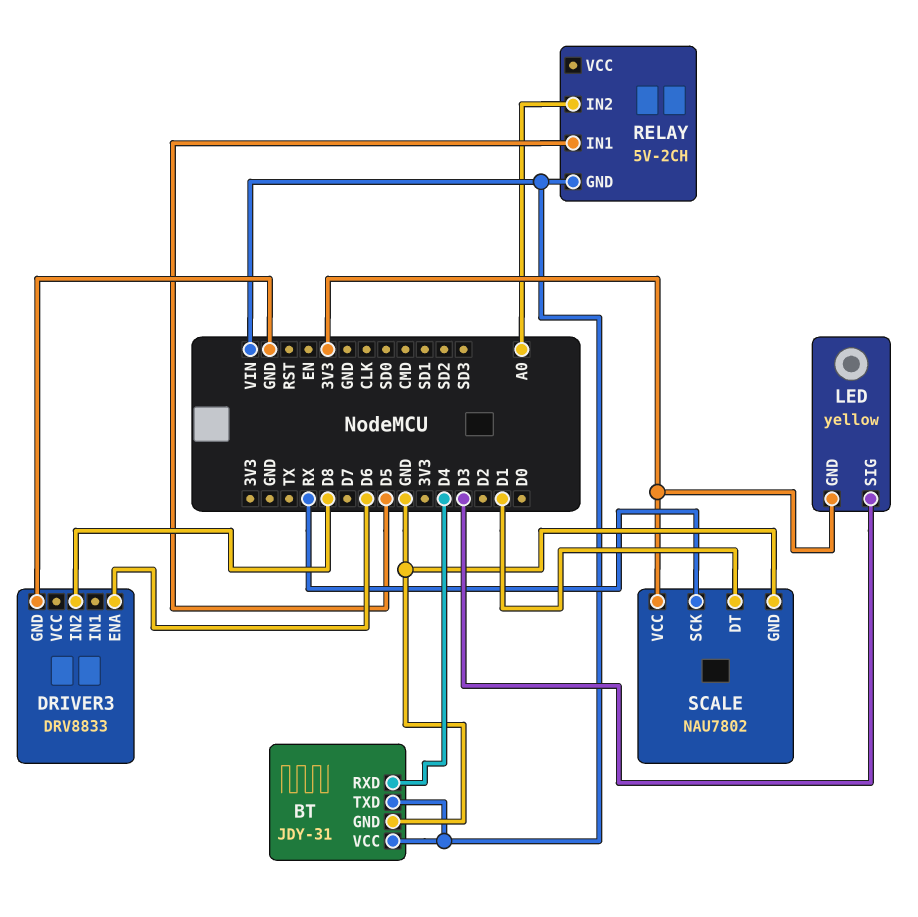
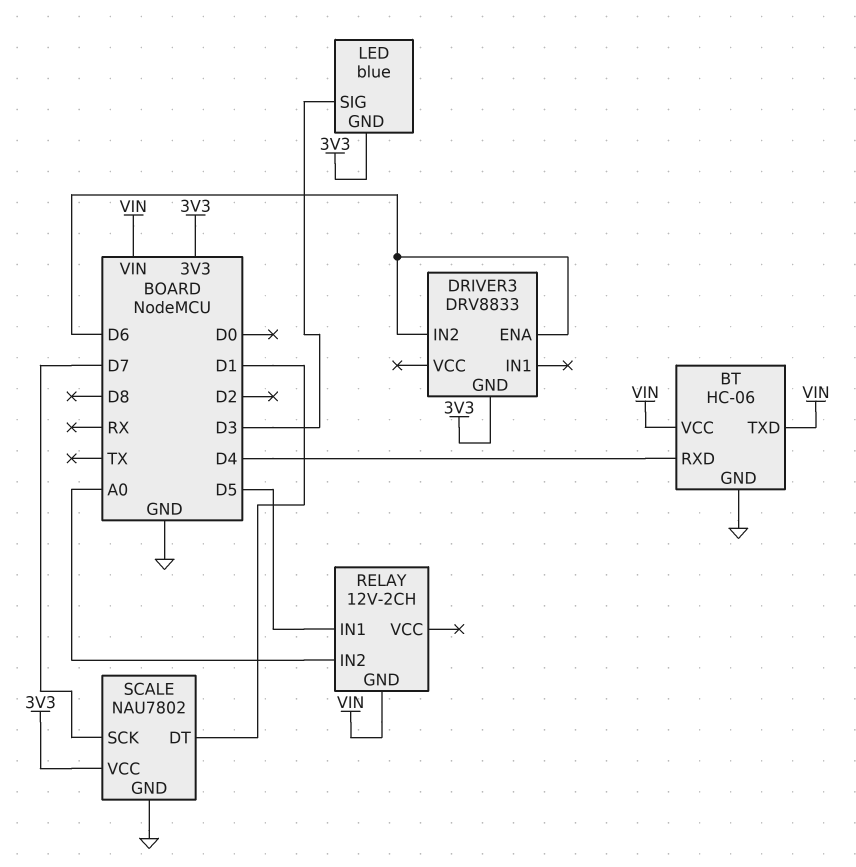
BT: JDY-31 -> HC-06
DRIVER3 pin GND: GND -> 3V3
DRIVER3 pin IN2: D8 -> D6
LED: yellow -> blue
RELAY: 5V-2CH -> 12V-2CH
SCALE pin SCK: RX -> D7

